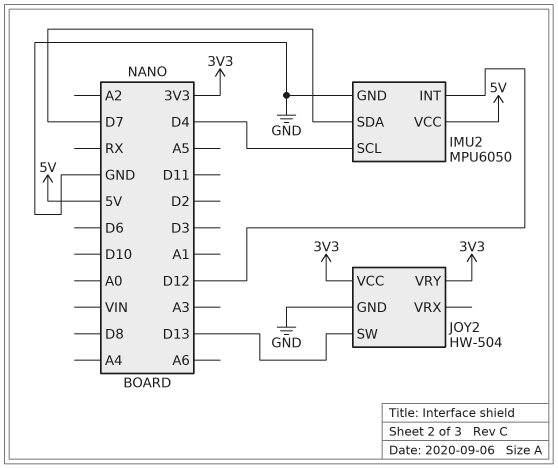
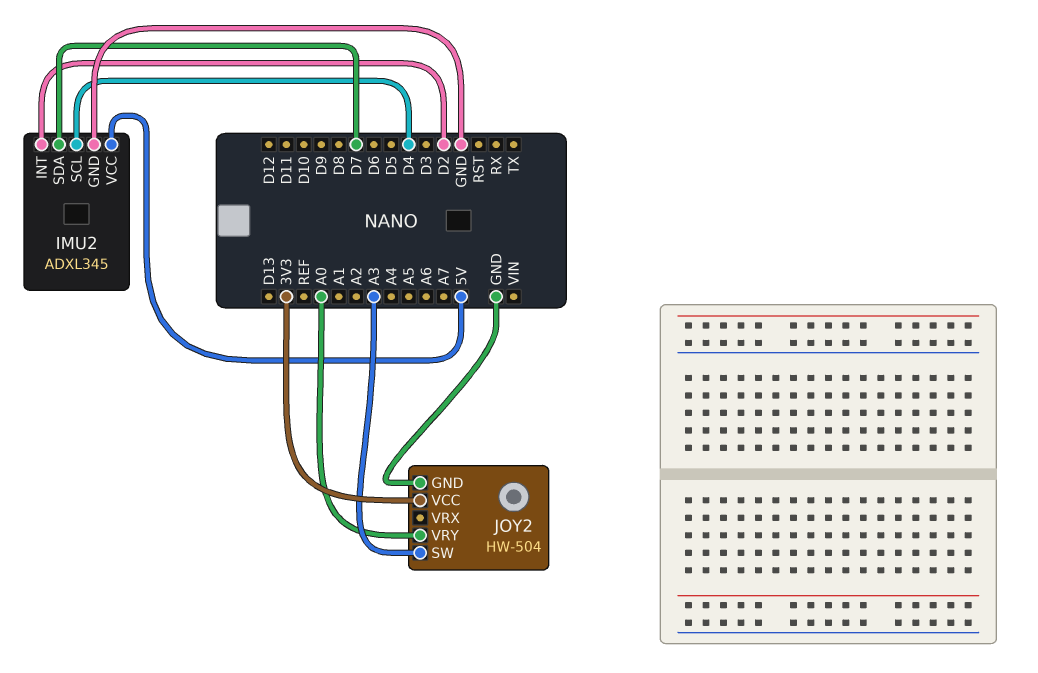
IMU2: MPU6050 -> ADXL345
IMU2 pin INT: D12 -> D2
JOY2 pin SW: D13 -> A3
JOY2 pin VRY: 3V3 -> A0

